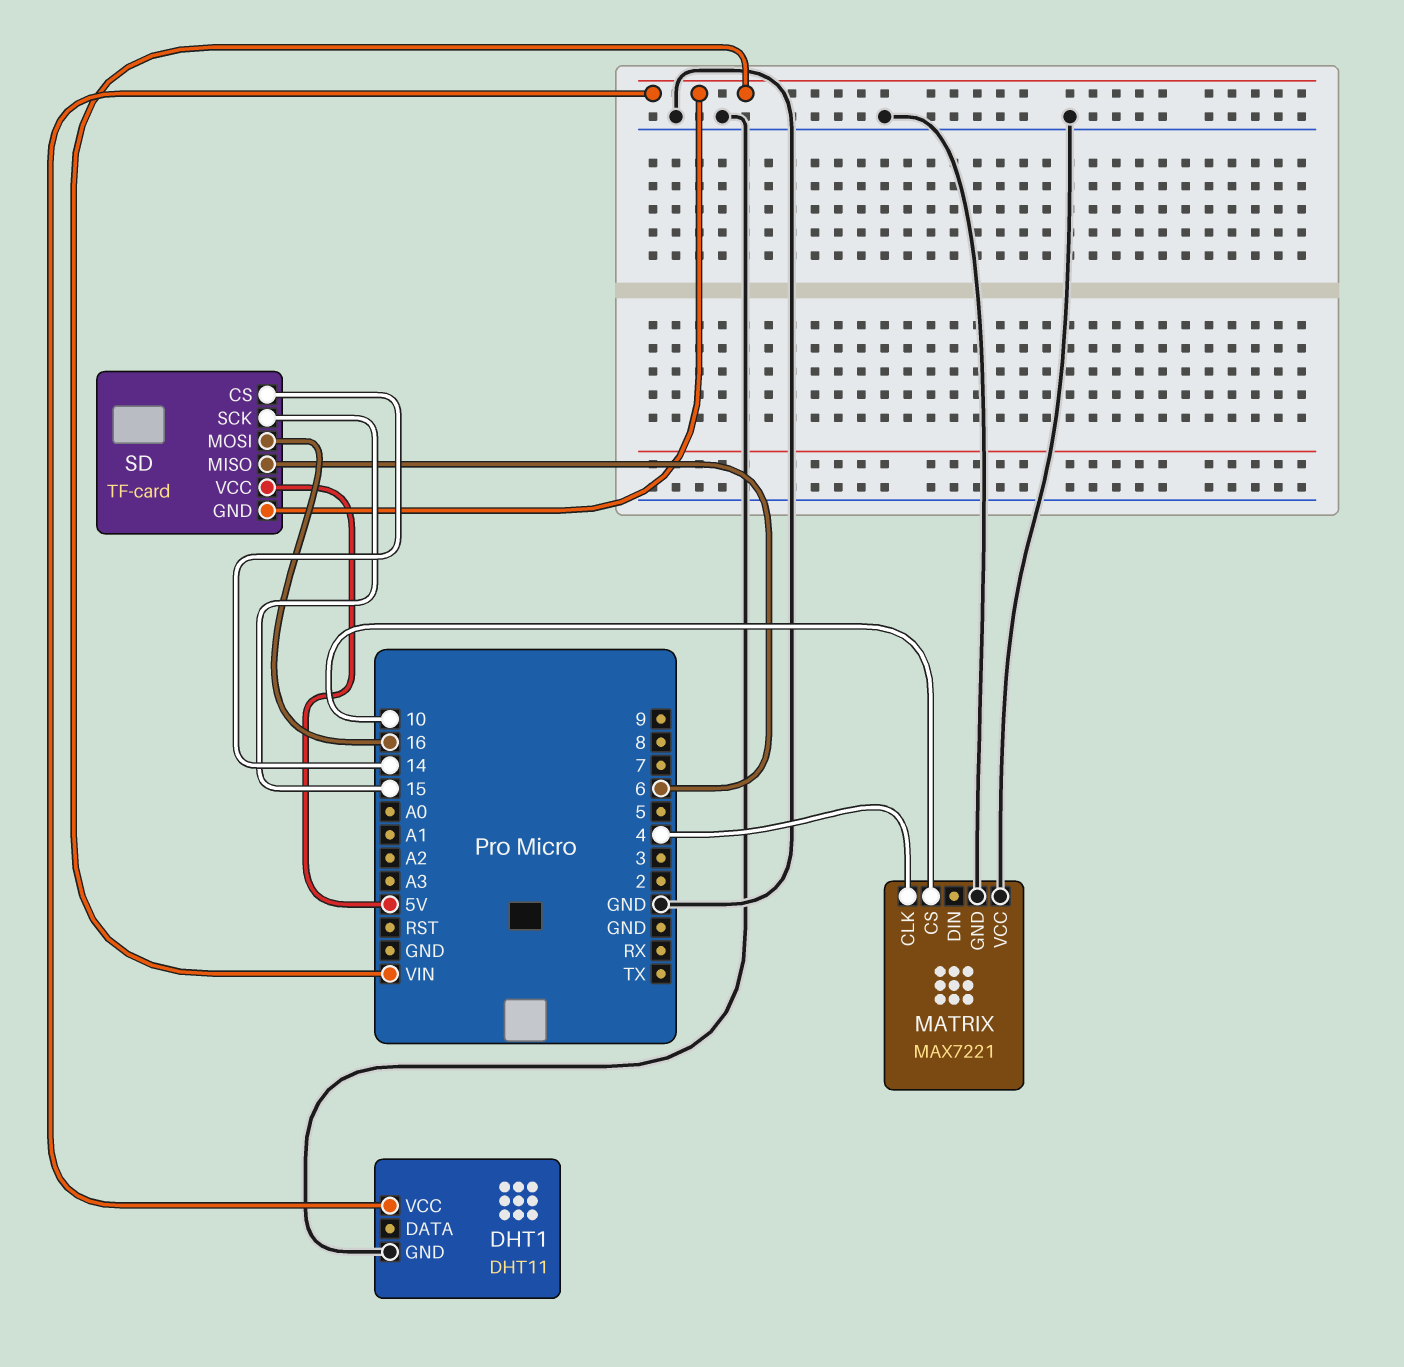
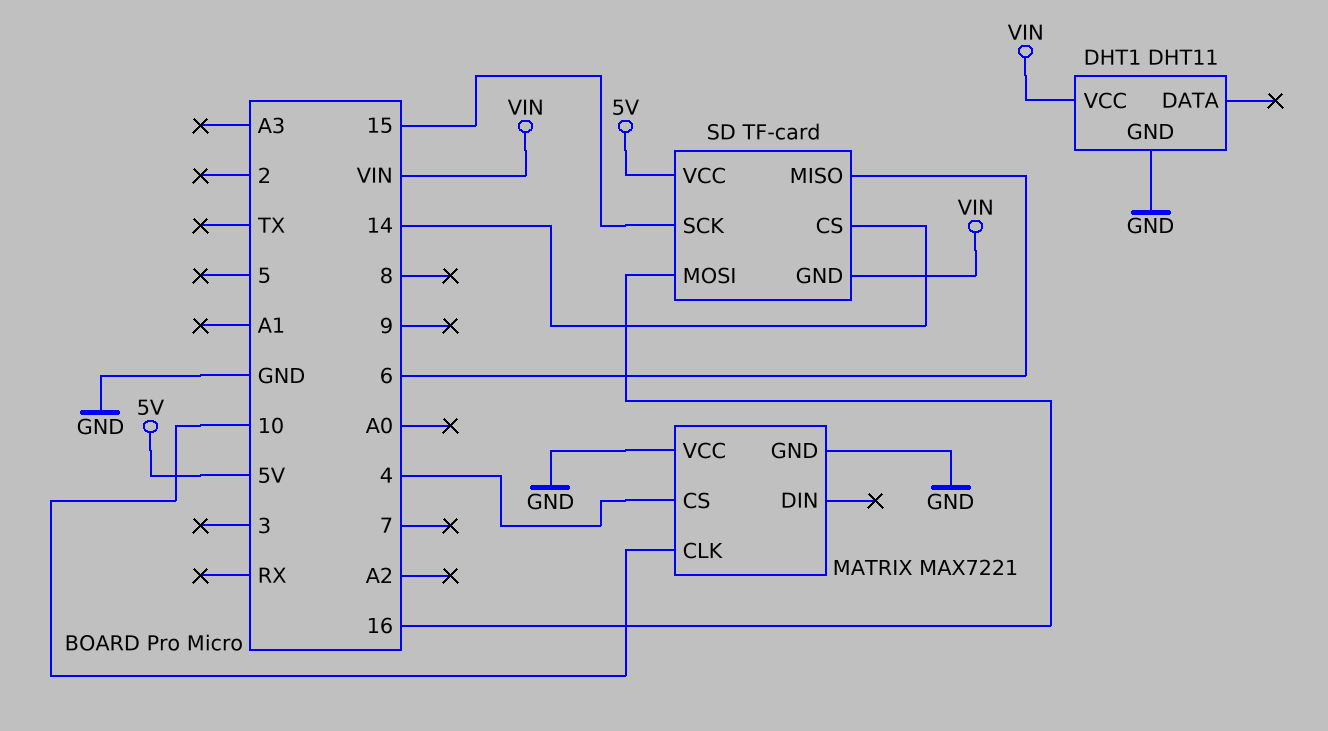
MATRIX pin CLK: 4 -> 10
MATRIX pin CS: 10 -> 4

